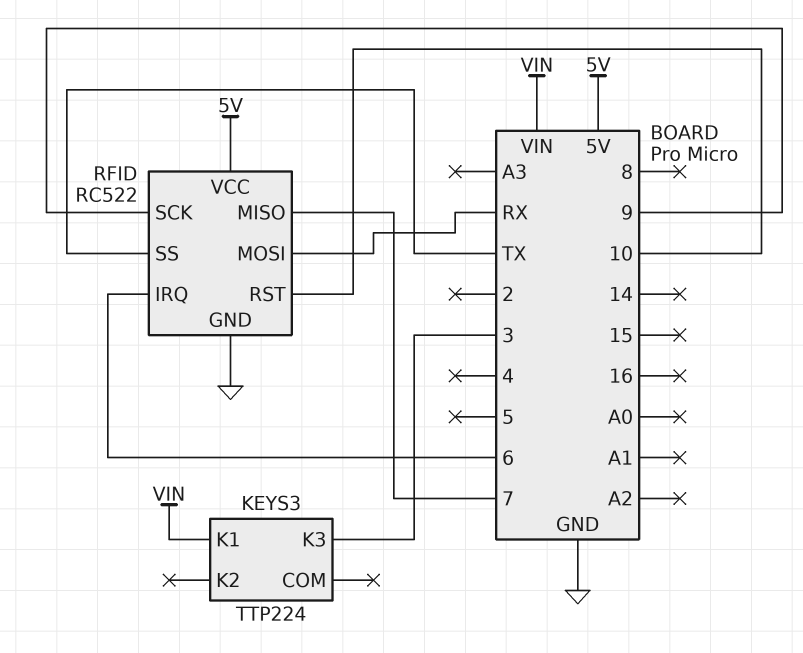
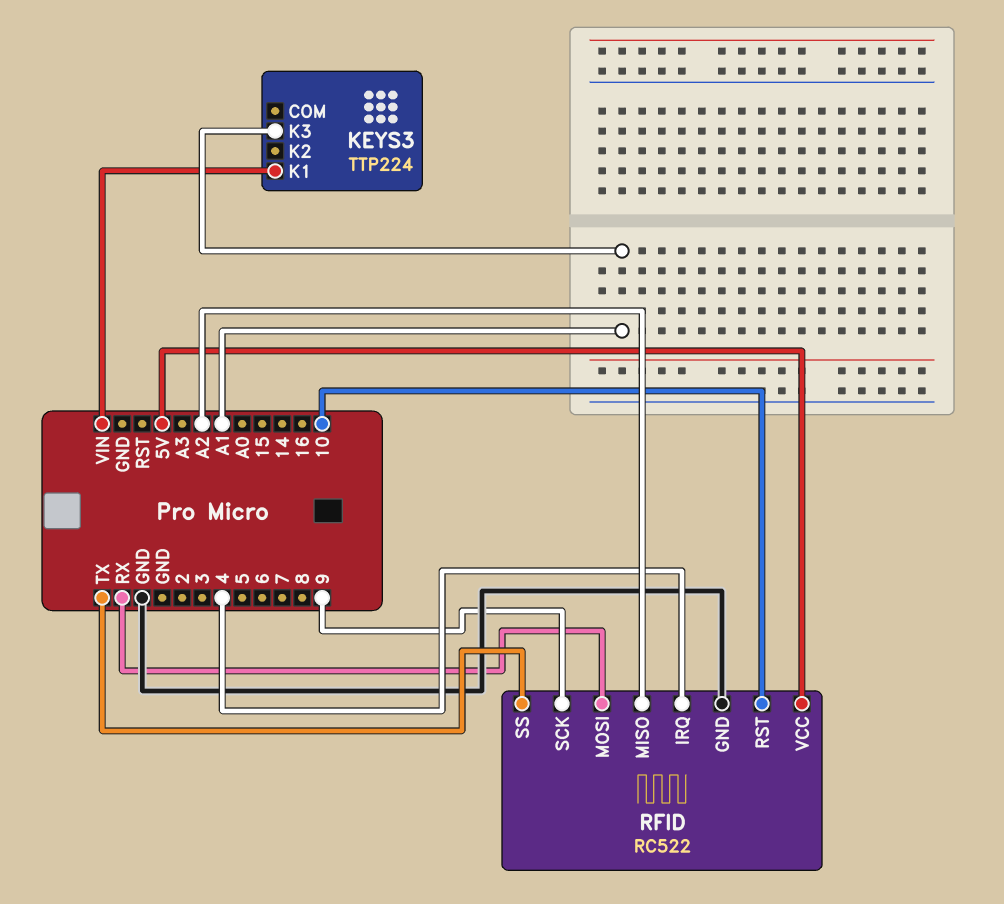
KEYS3 pin K3: 3 -> A1
RFID pin IRQ: 6 -> 4
RFID pin MISO: 7 -> A2

